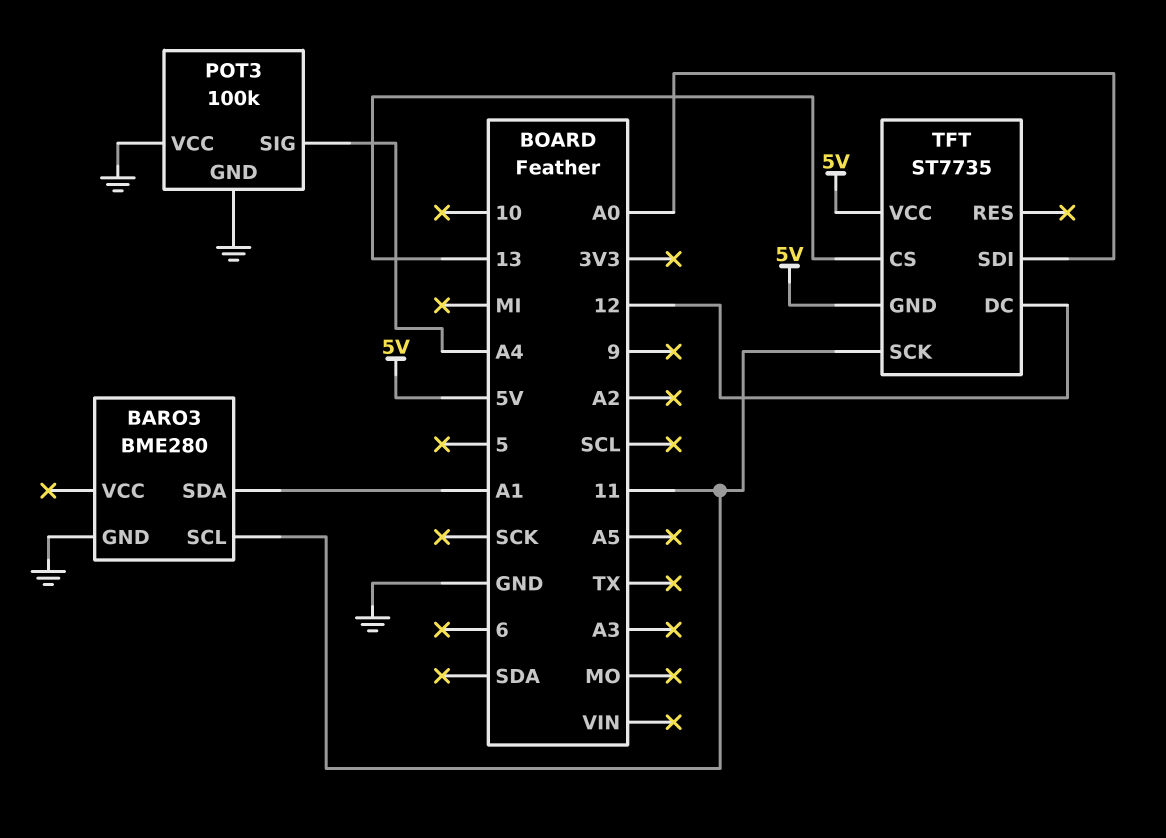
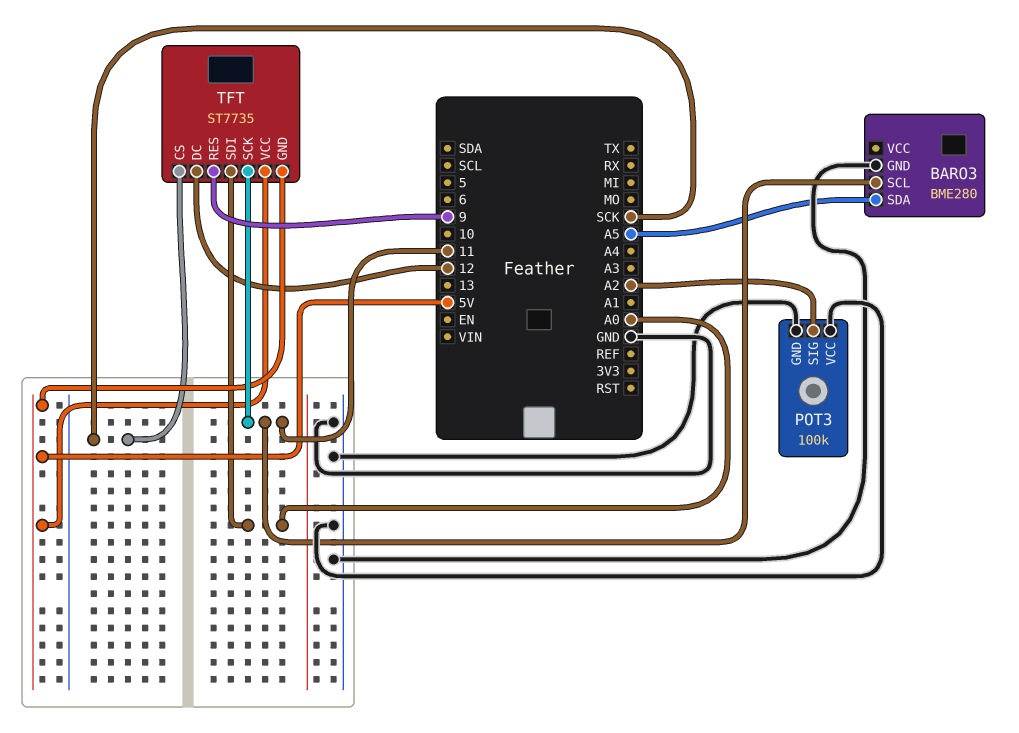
BARO3 pin SDA: A1 -> A5
POT3 pin SIG: A4 -> A2
TFT pin CS: 13 -> SCK
TFT pin RES: none -> 9

